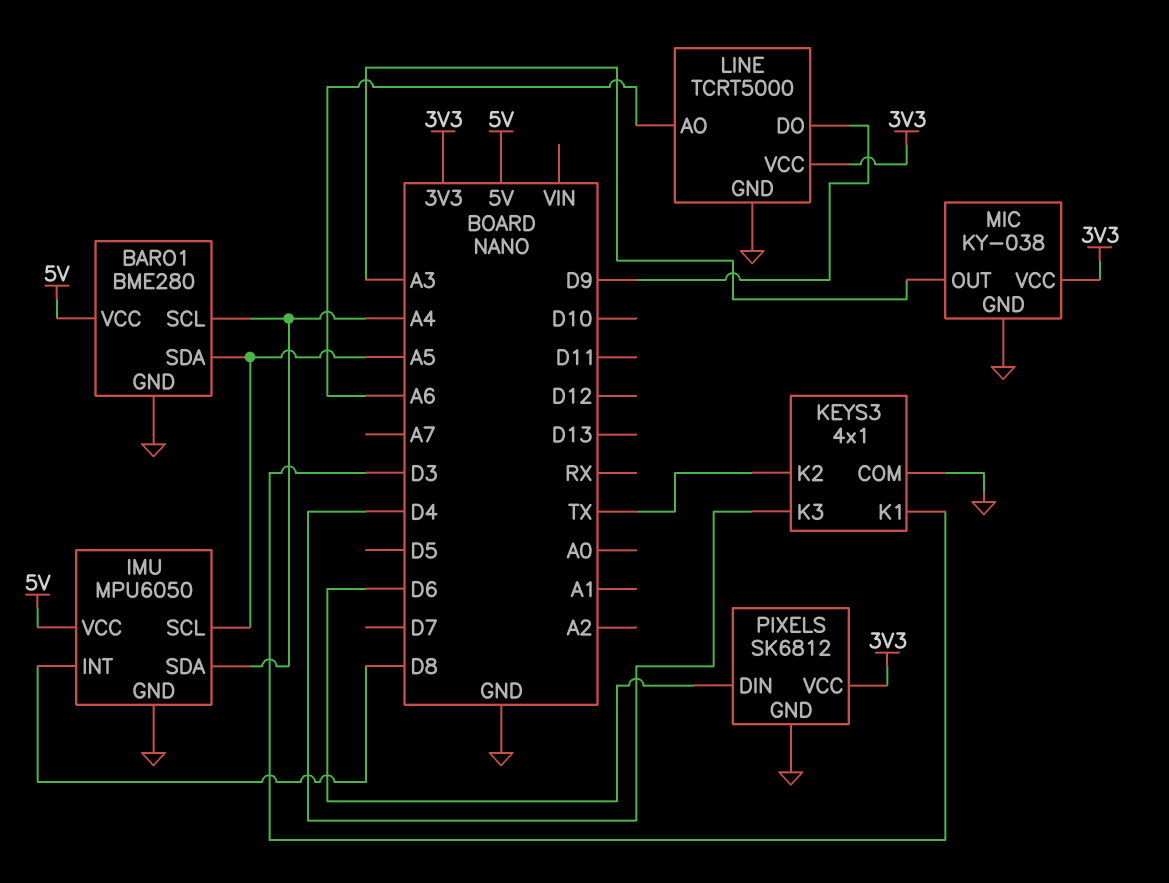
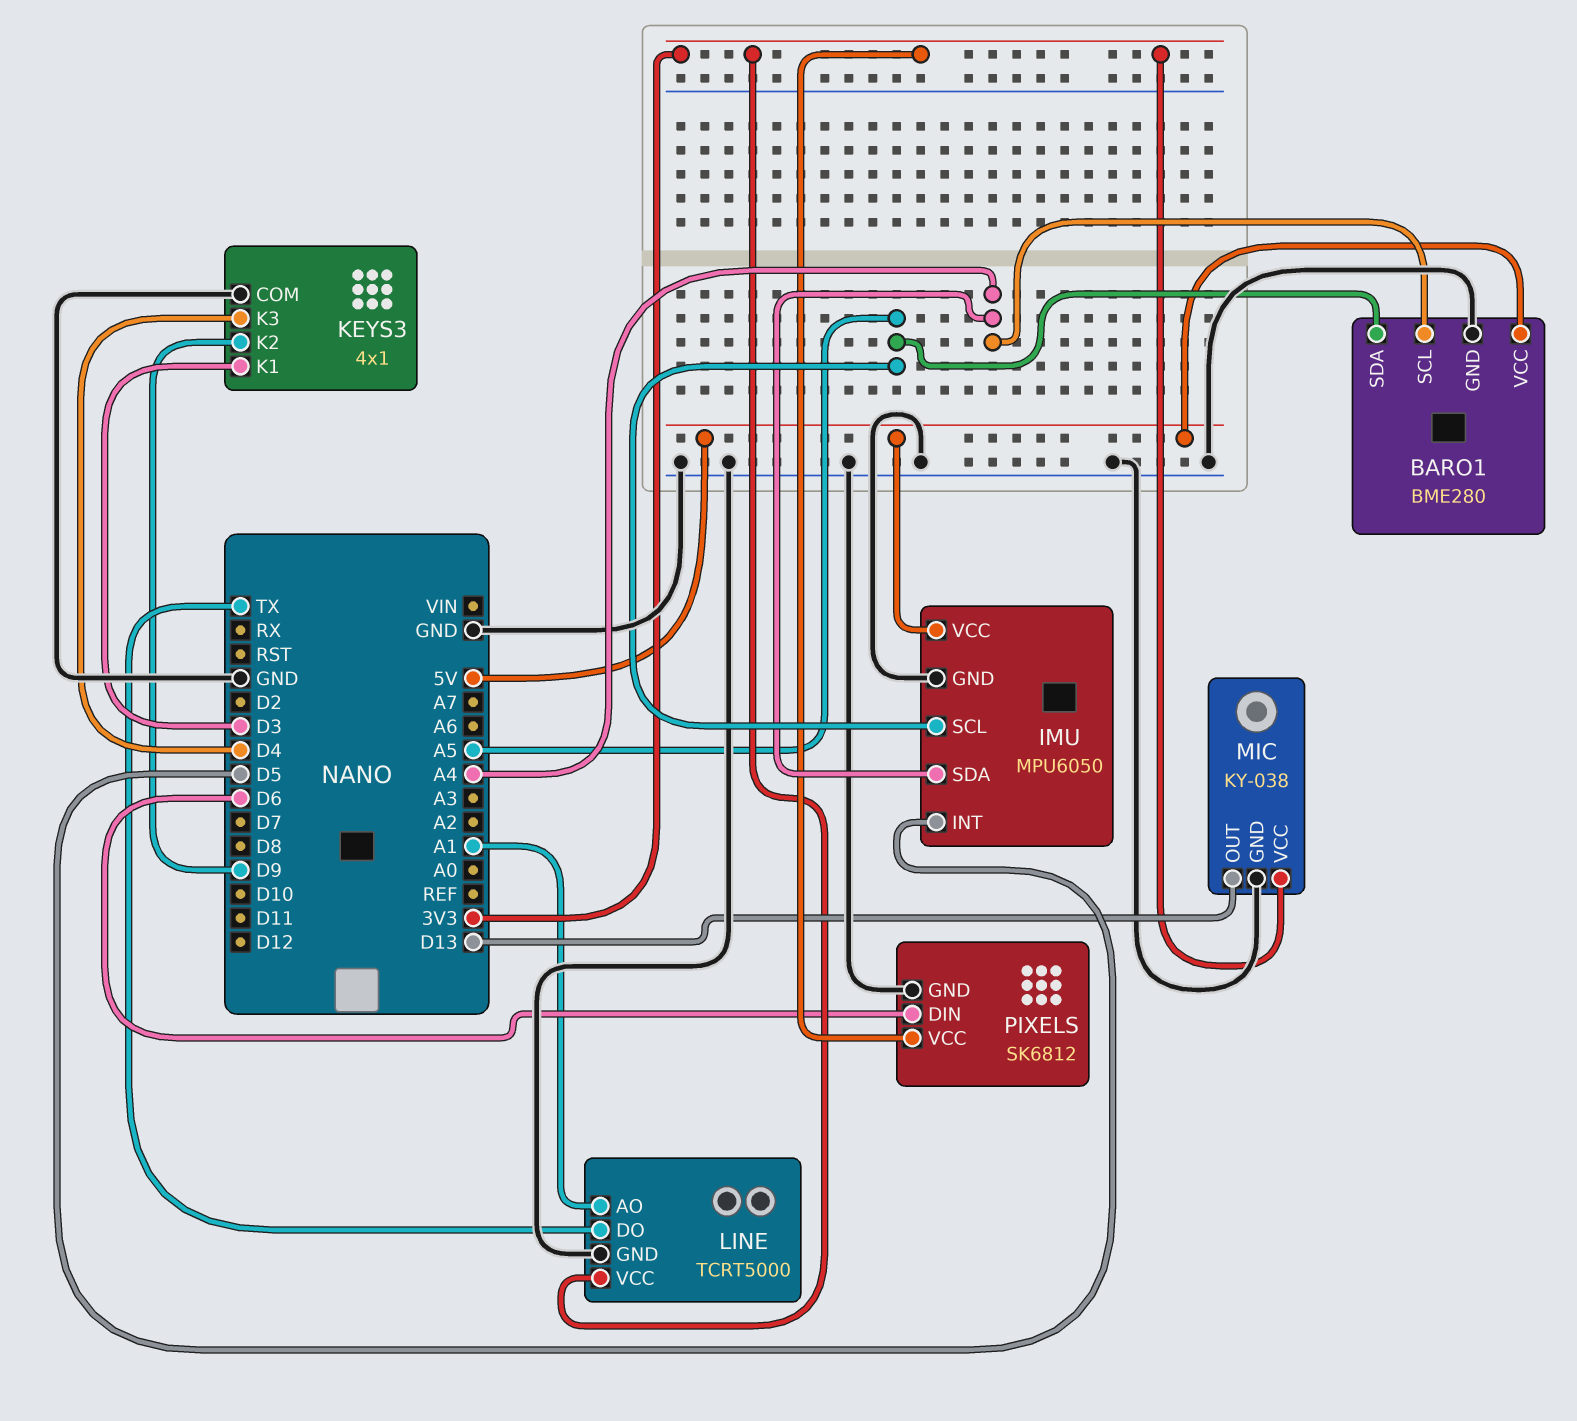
IMU pin INT: D8 -> D5
KEYS3 pin K2: TX -> D9
LINE pin AO: A6 -> A1
LINE pin DO: D9 -> TX
MIC pin OUT: A3 -> D13

